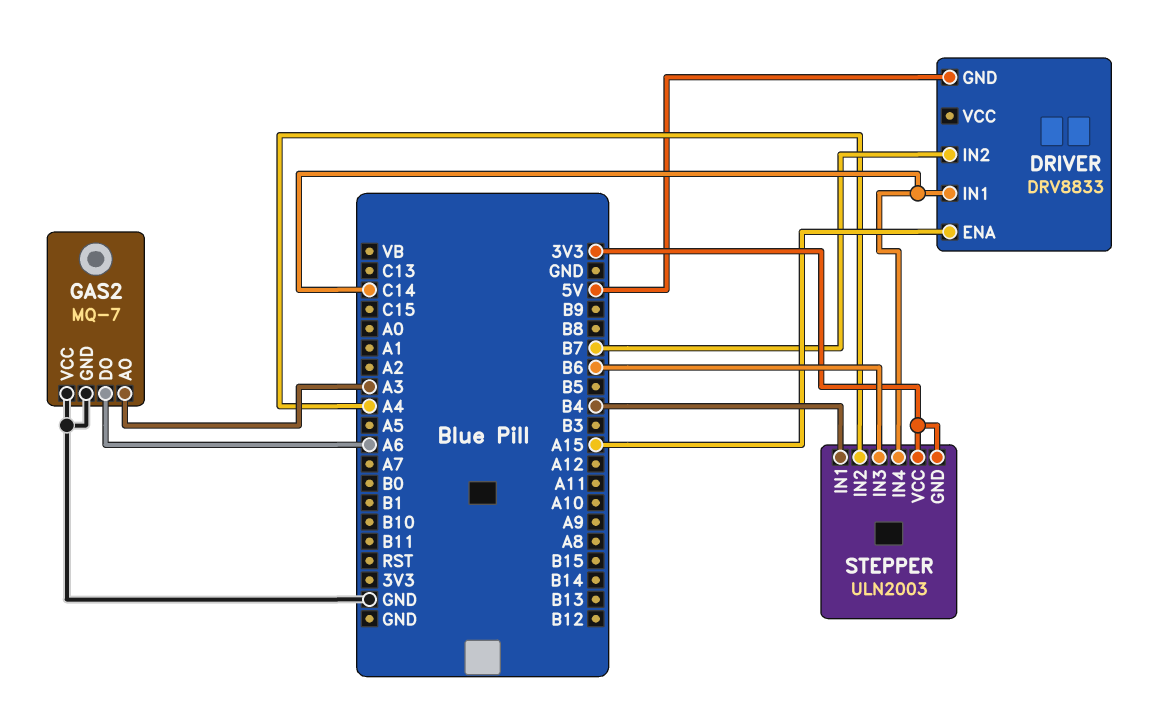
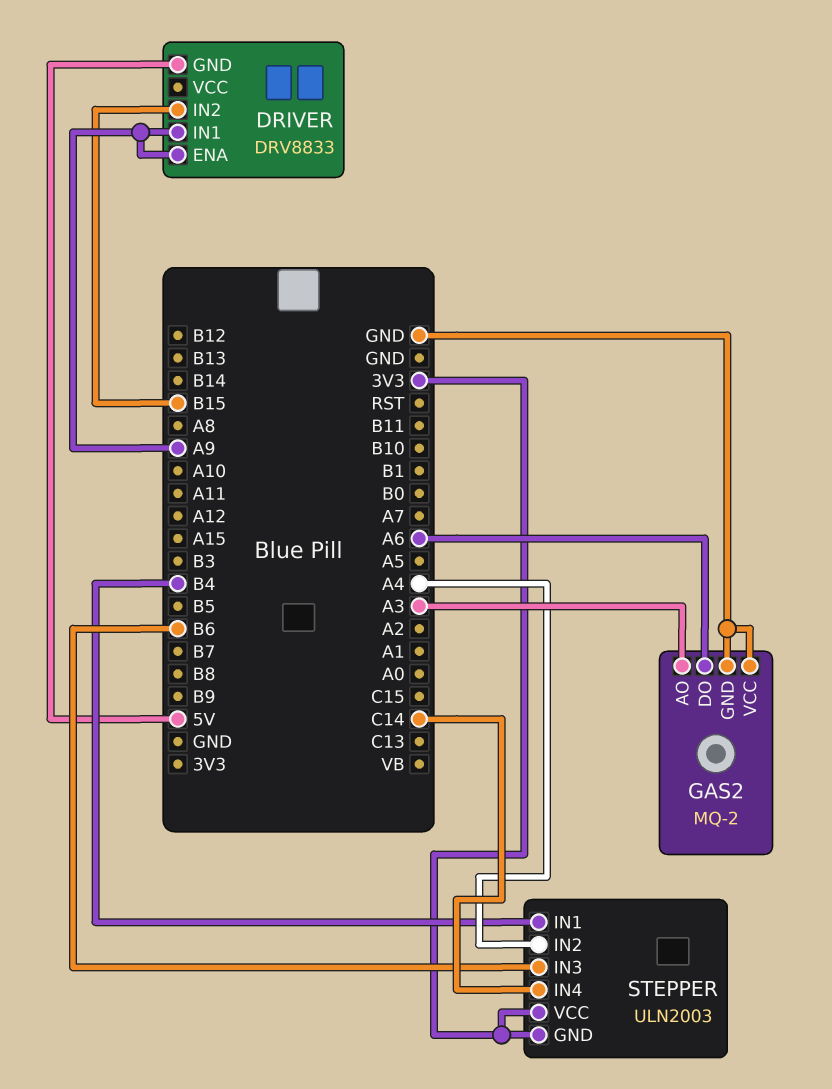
DRIVER pin ENA: A15 -> A9
DRIVER pin IN1: C14 -> A9
DRIVER pin IN2: B7 -> B15
GAS2: MQ-7 -> MQ-2

